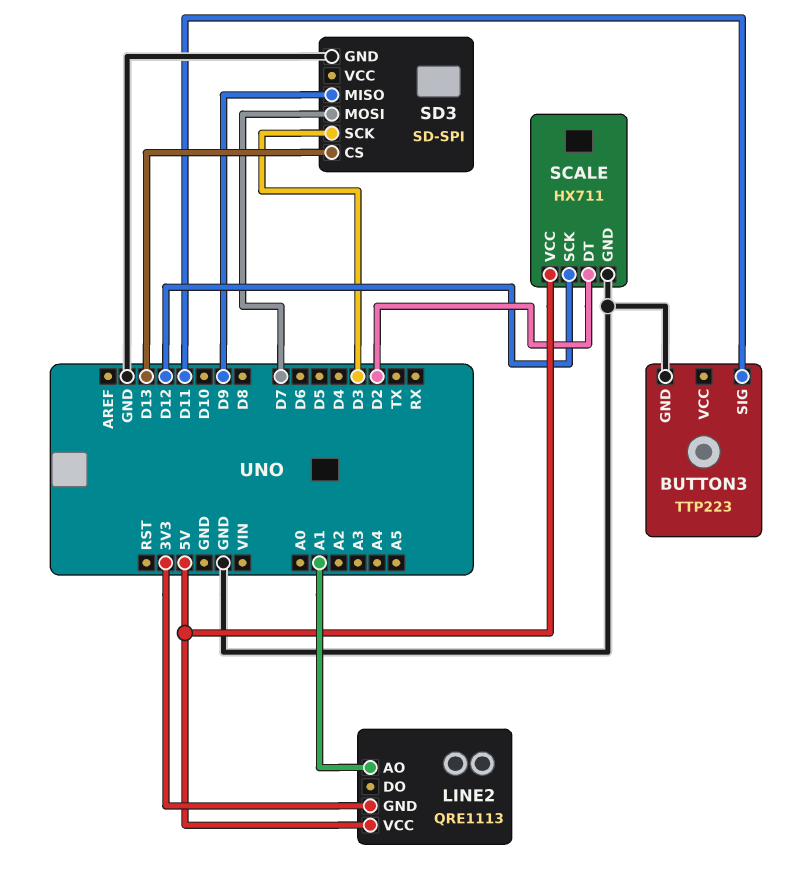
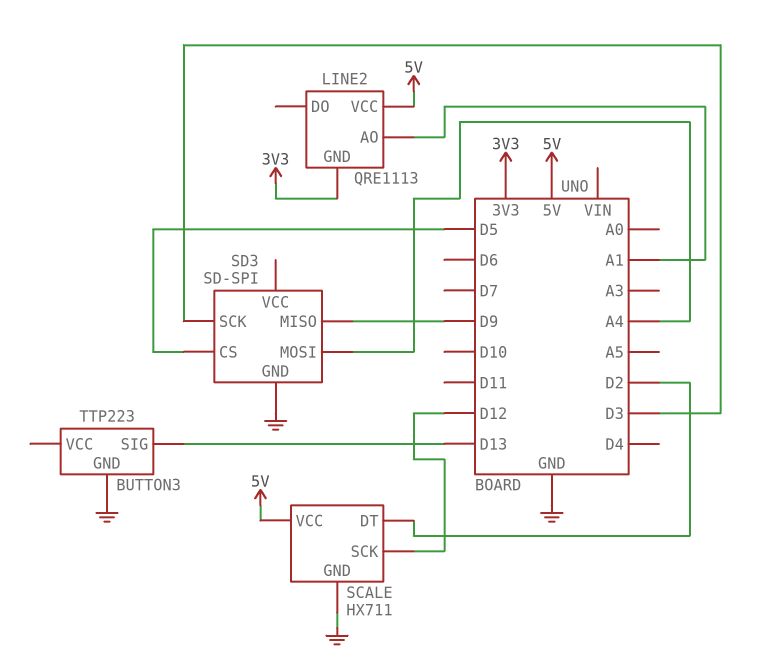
BUTTON3 pin SIG: D11 -> D13
SD3 pin CS: D13 -> D5
SD3 pin MOSI: D7 -> A4

